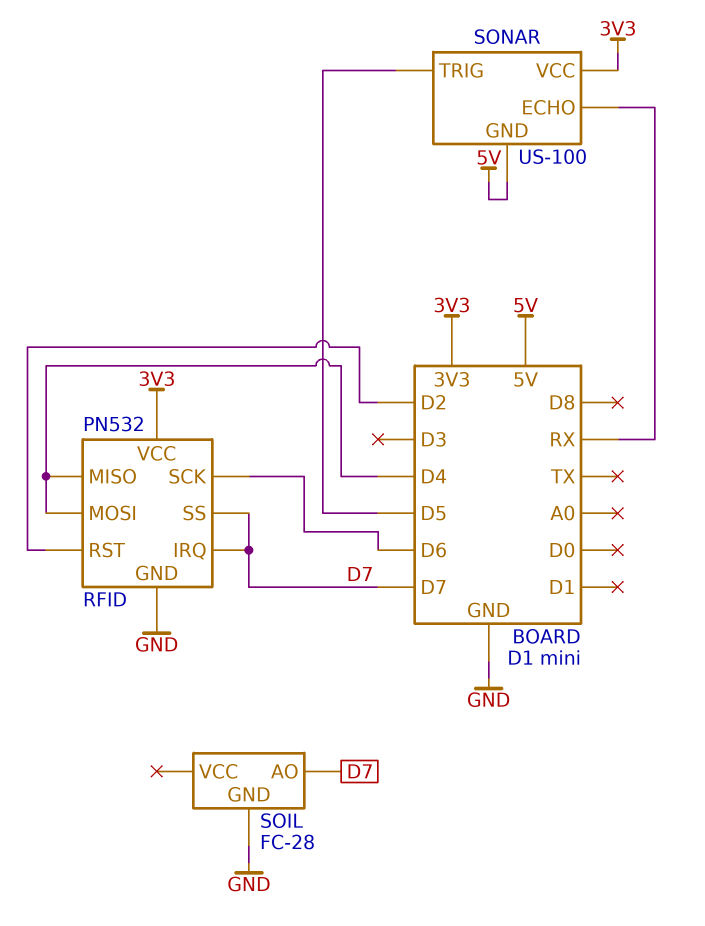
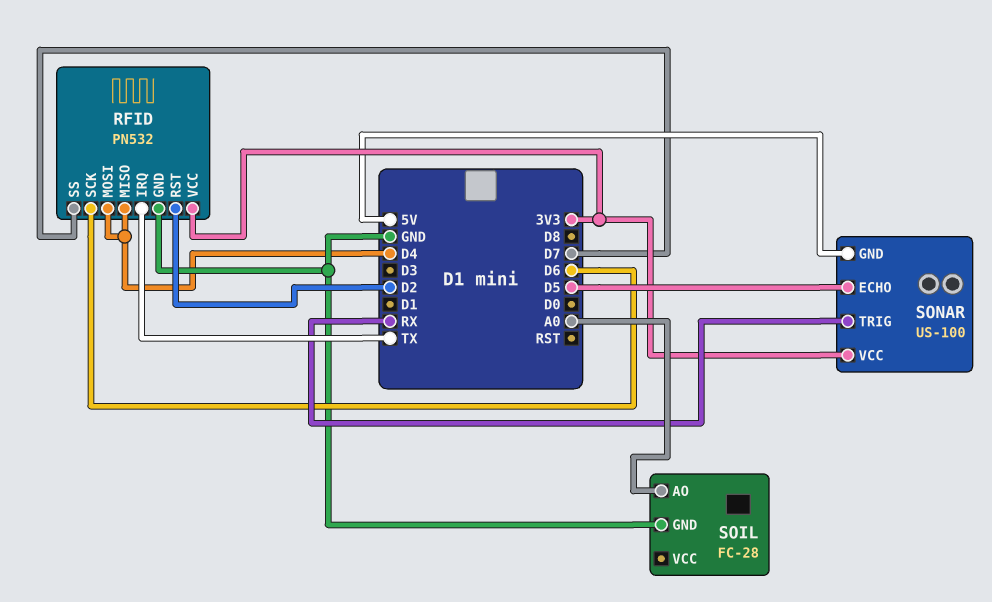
RFID pin IRQ: D7 -> TX
SOIL pin AO: D7 -> A0
SONAR pin ECHO: RX -> D5
SONAR pin TRIG: D5 -> RX

